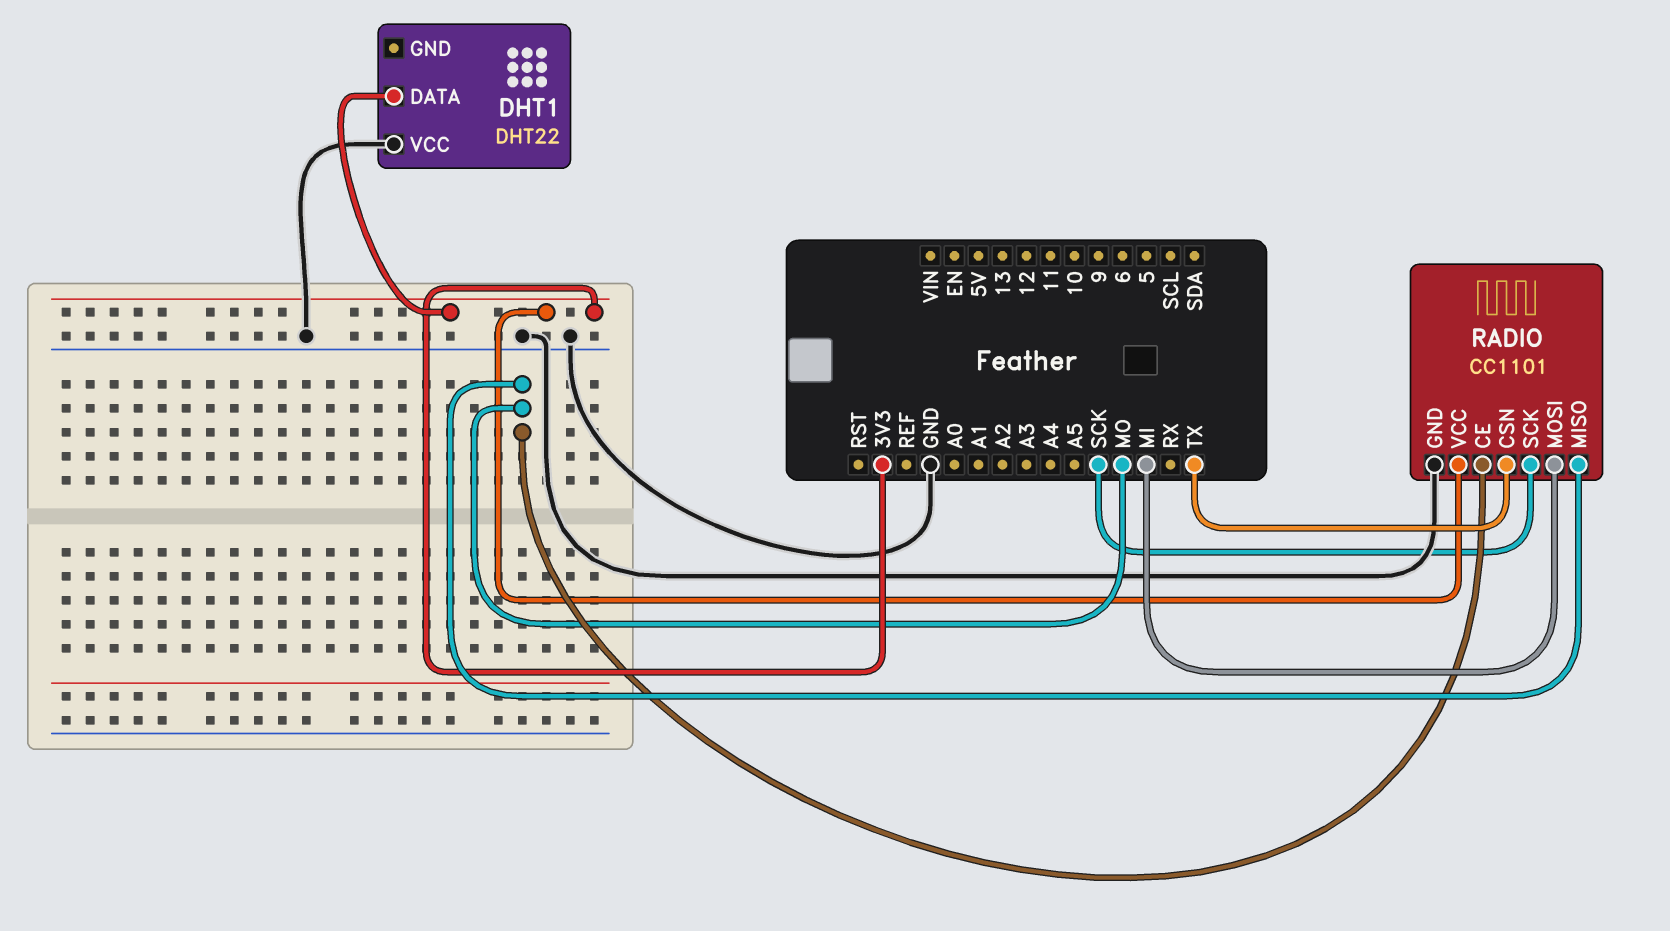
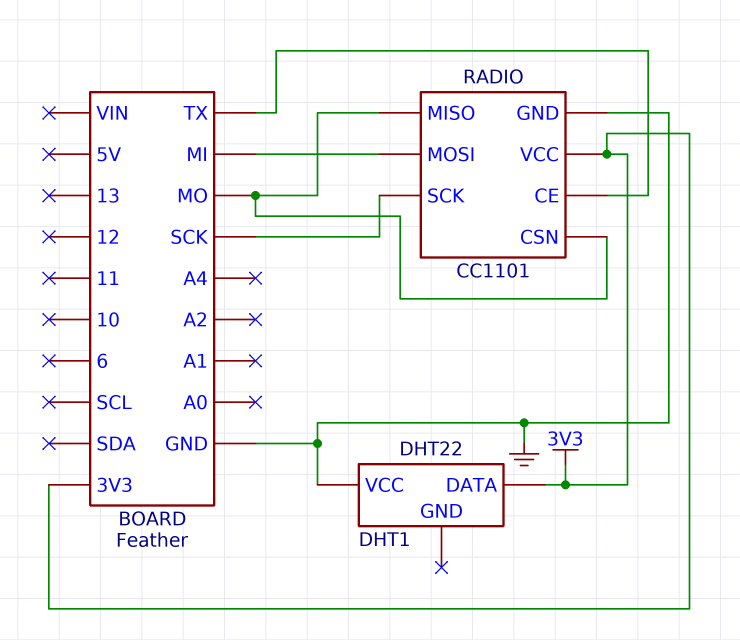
RADIO pin CE: MO -> TX
RADIO pin CSN: TX -> MO

